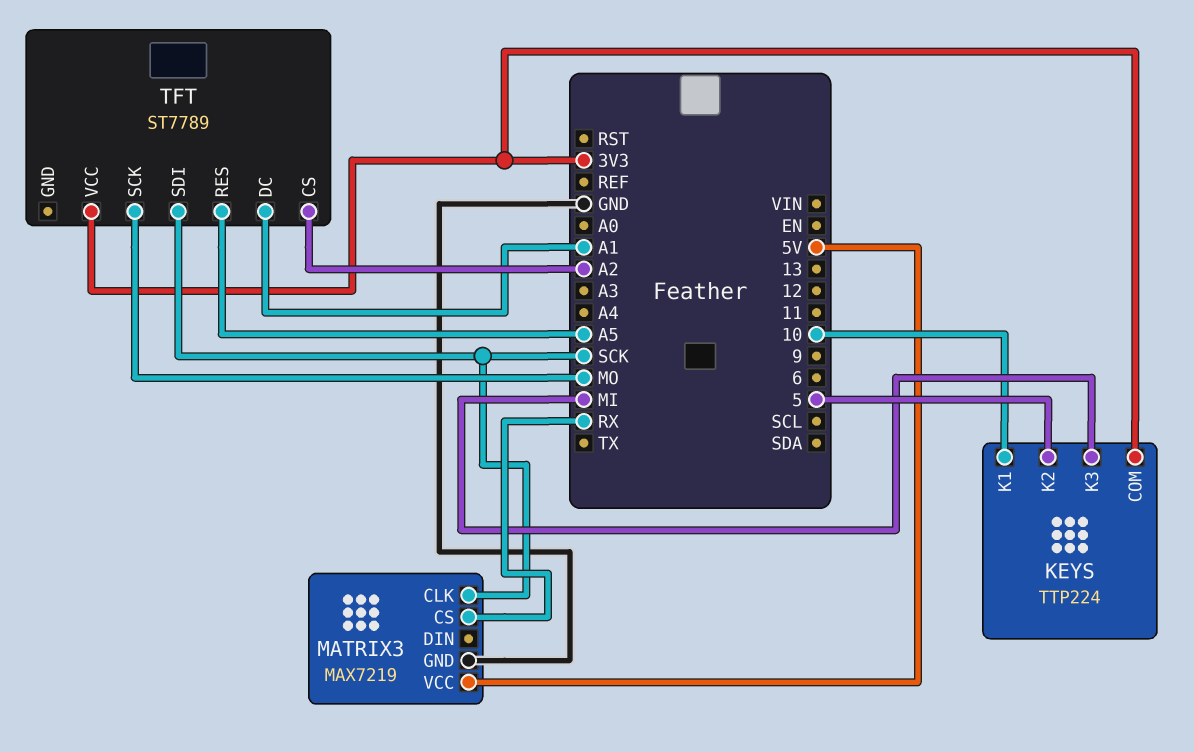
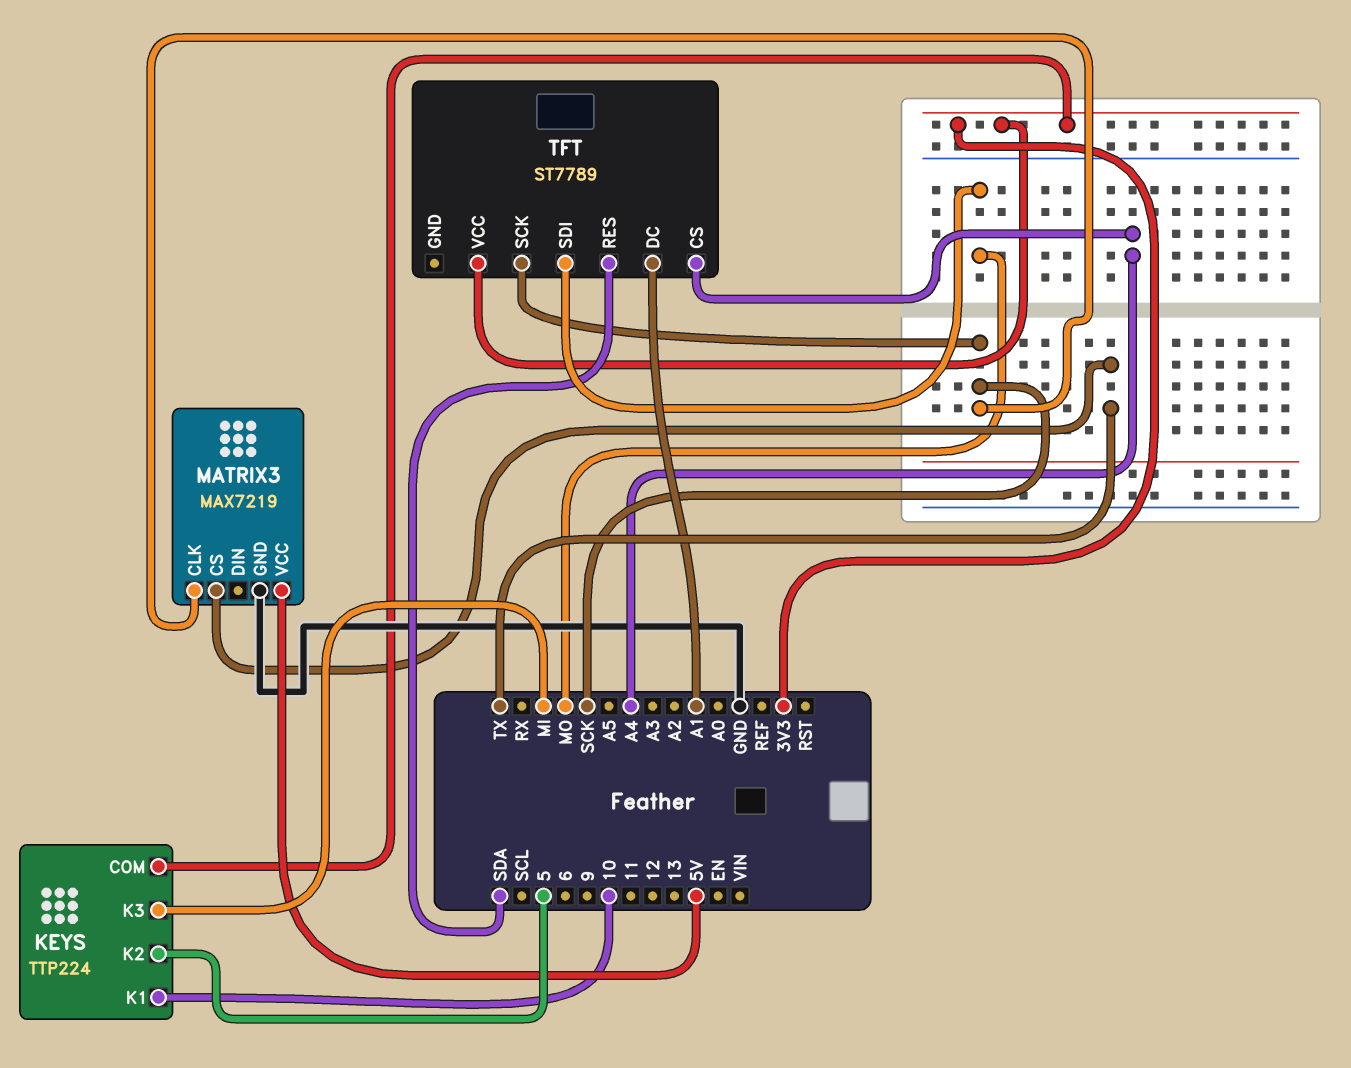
MATRIX3 pin CS: RX -> TX
TFT pin CS: A2 -> A4
TFT pin RES: A5 -> SDA
TFT pin SCK: MO -> SCK
TFT pin SDI: SCK -> MO

